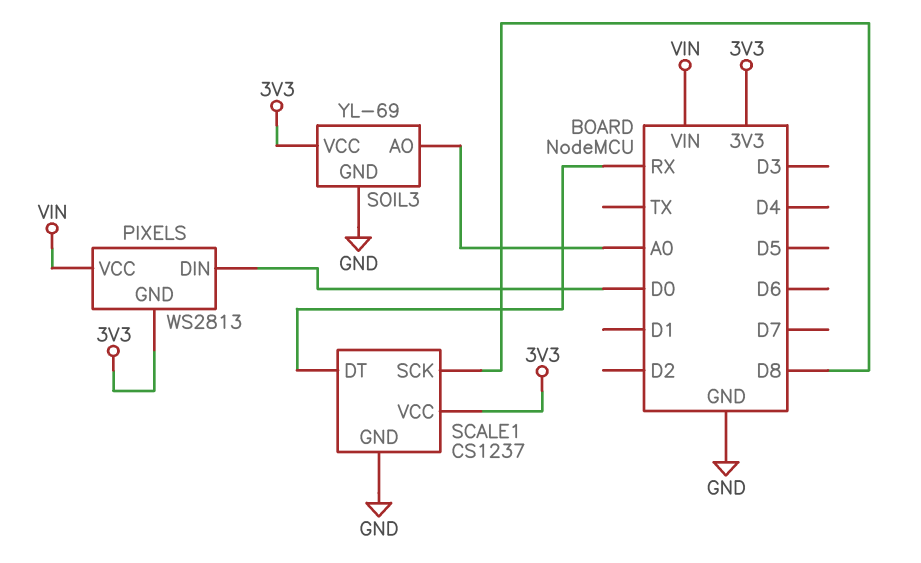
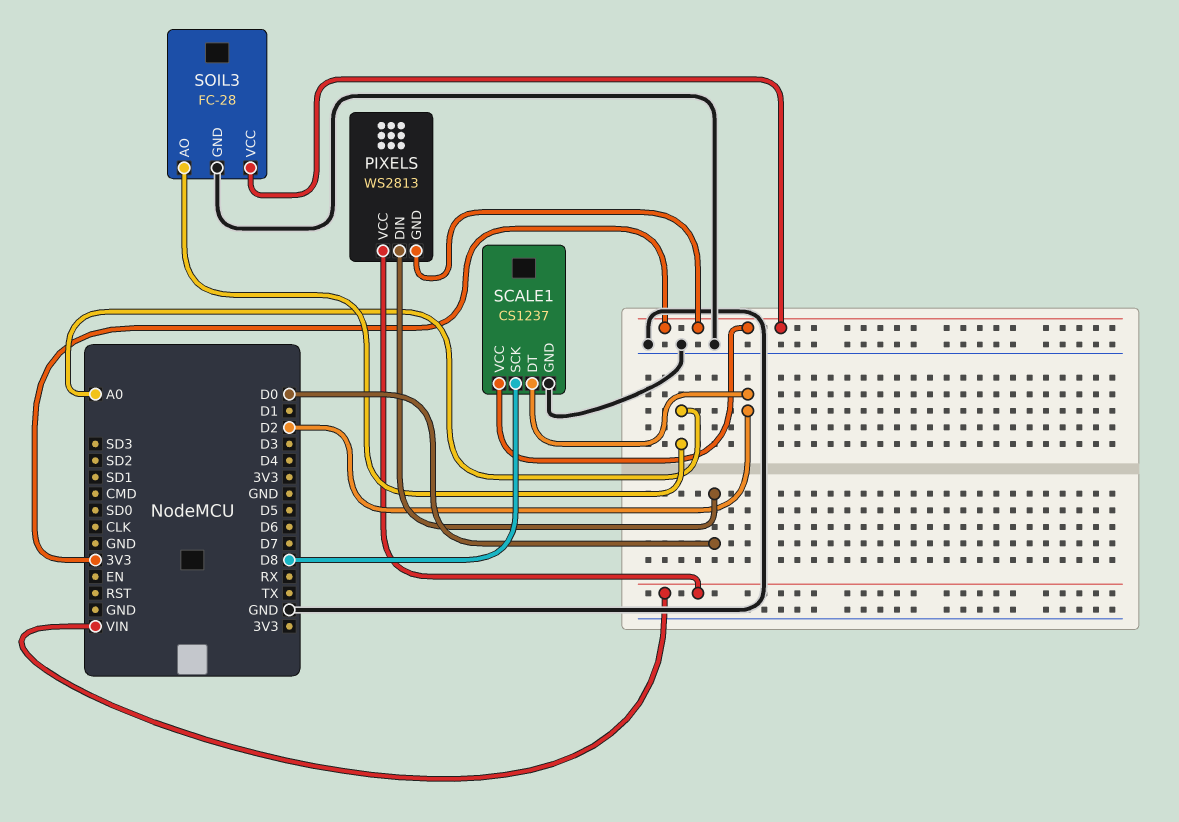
SCALE1 pin DT: RX -> D2
SOIL3: YL-69 -> FC-28

